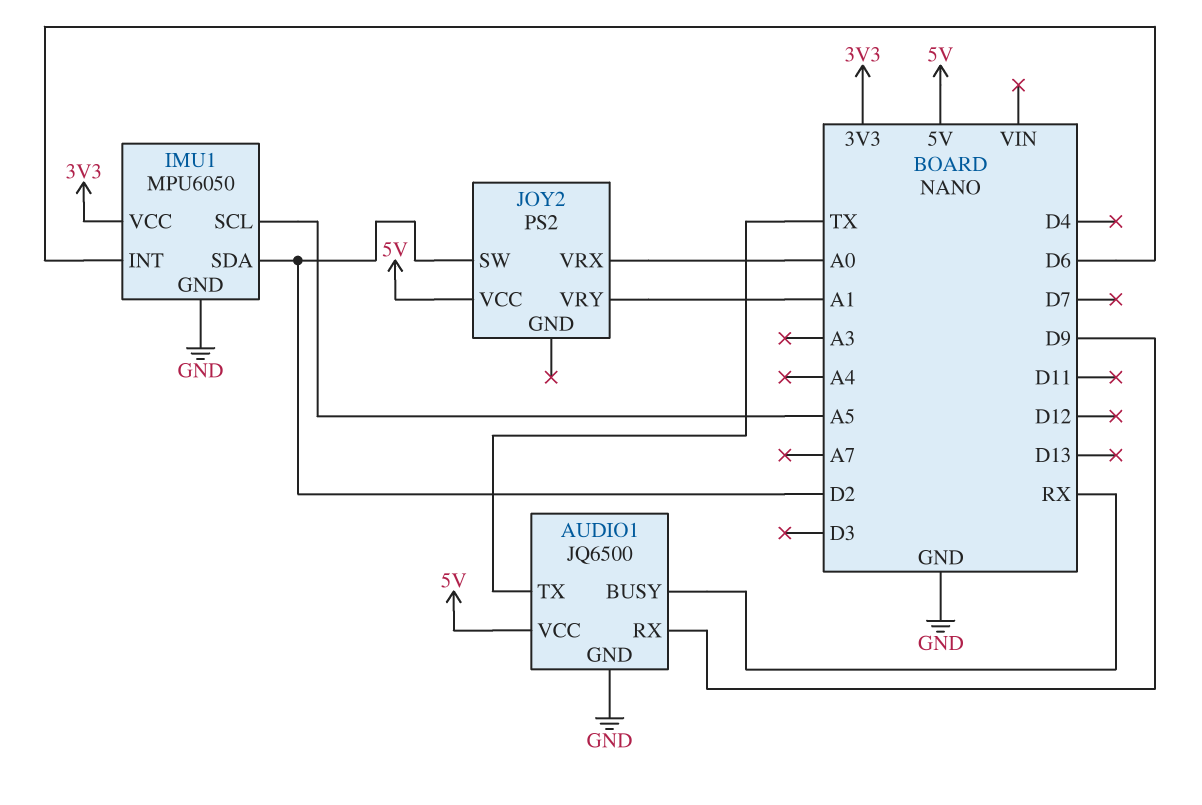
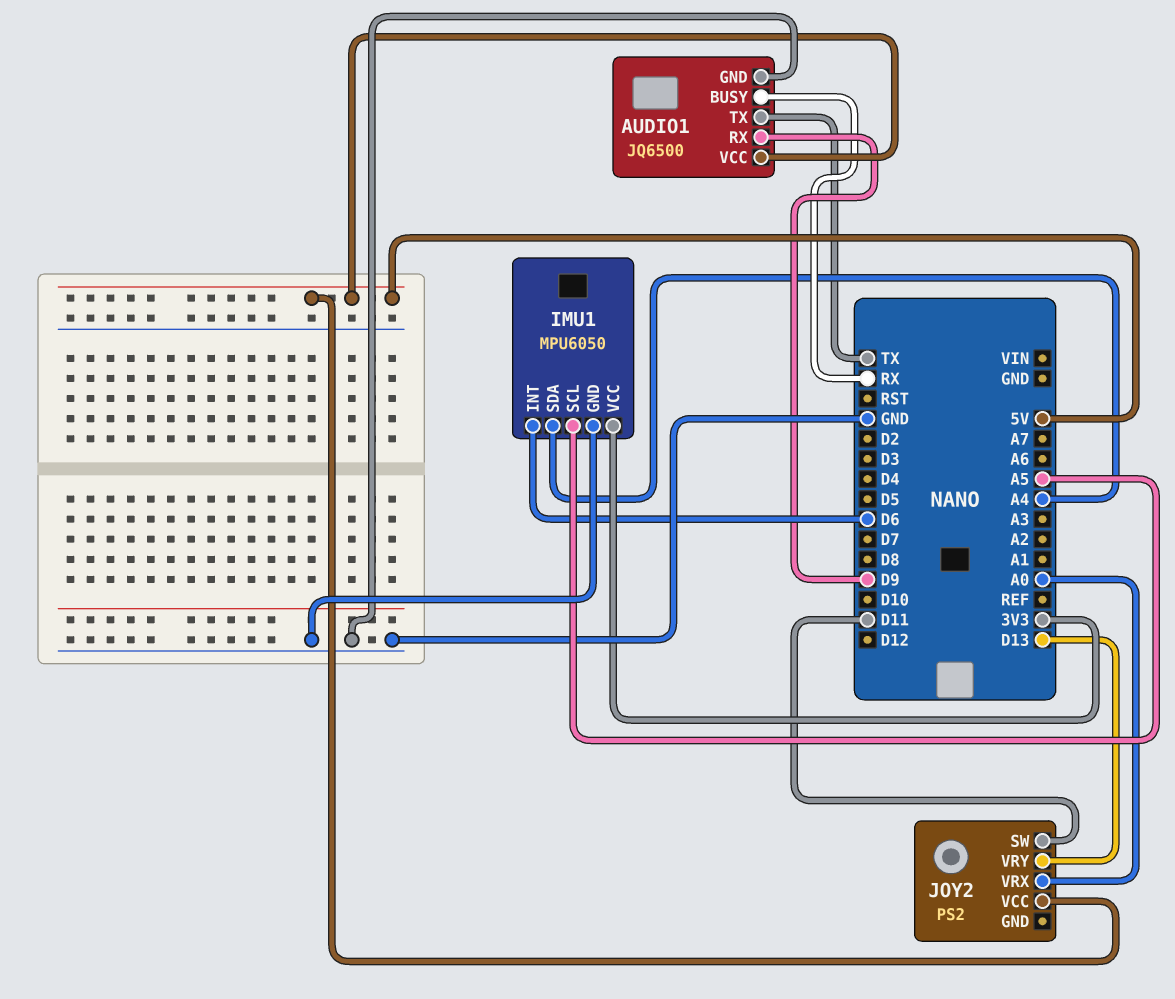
IMU1 pin SDA: D2 -> A4
JOY2 pin SW: D2 -> D11
JOY2 pin VRY: A1 -> D13

